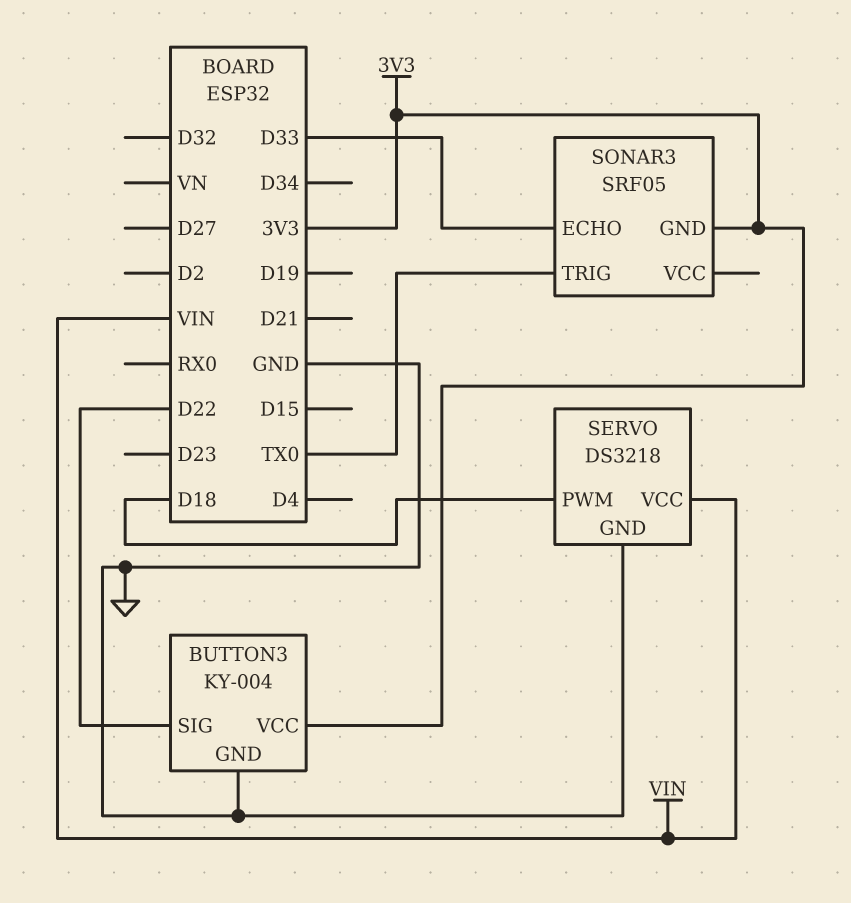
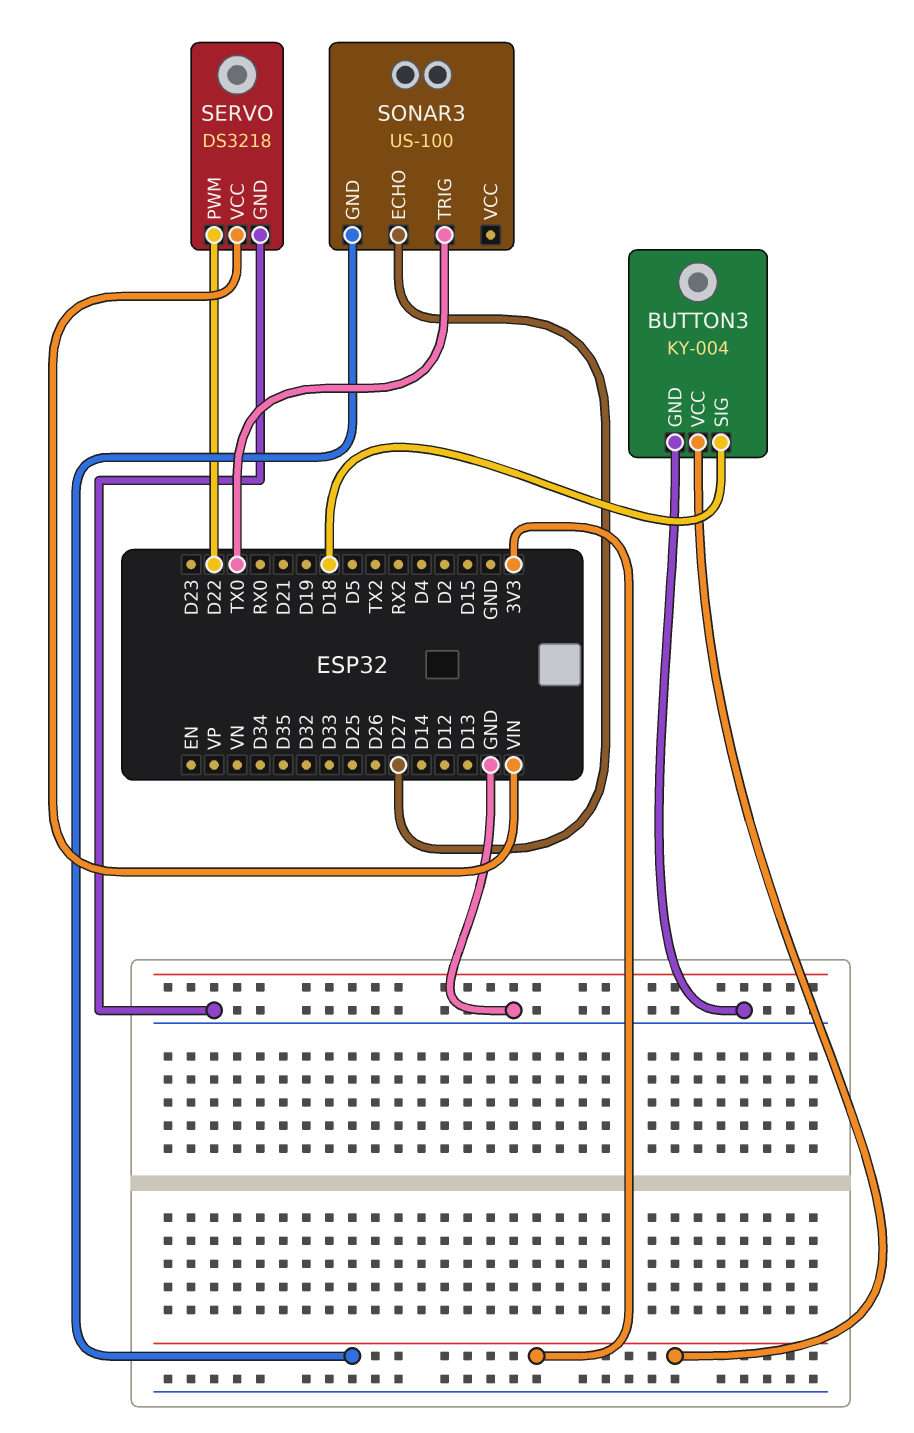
BUTTON3 pin SIG: D22 -> D18
SERVO pin PWM: D18 -> D22
SONAR3: SRF05 -> US-100
SONAR3 pin ECHO: D33 -> D27

